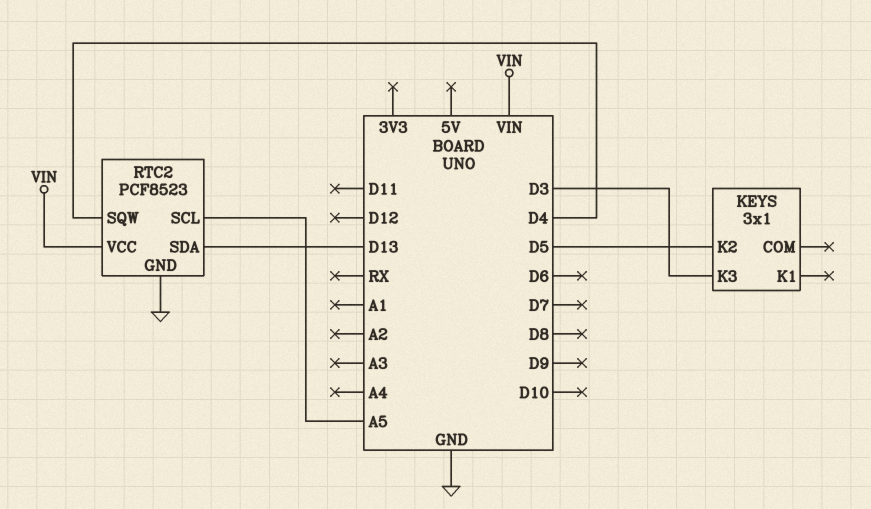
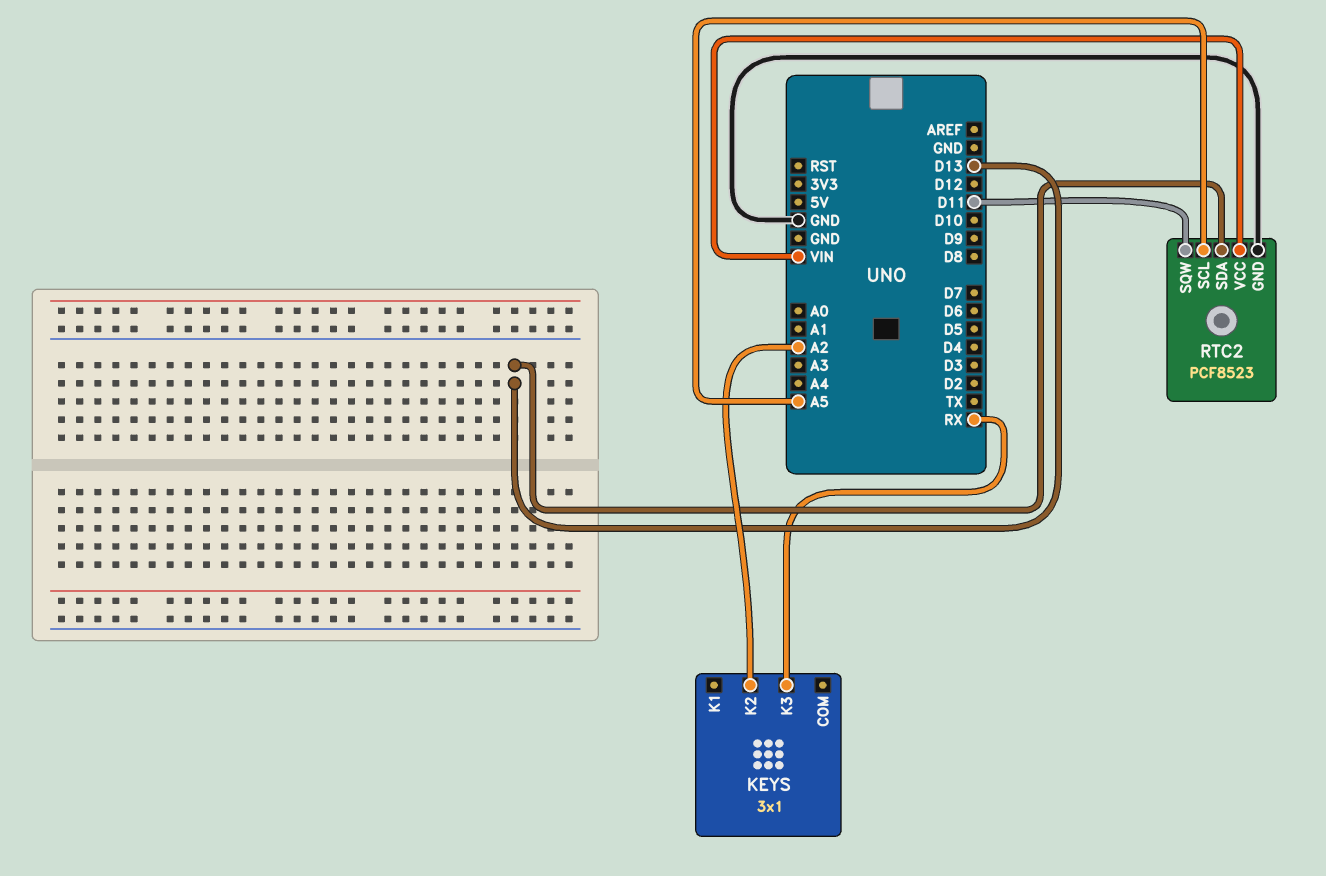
KEYS pin K2: D5 -> A2
KEYS pin K3: D3 -> RX
RTC2 pin SQW: D4 -> D11

